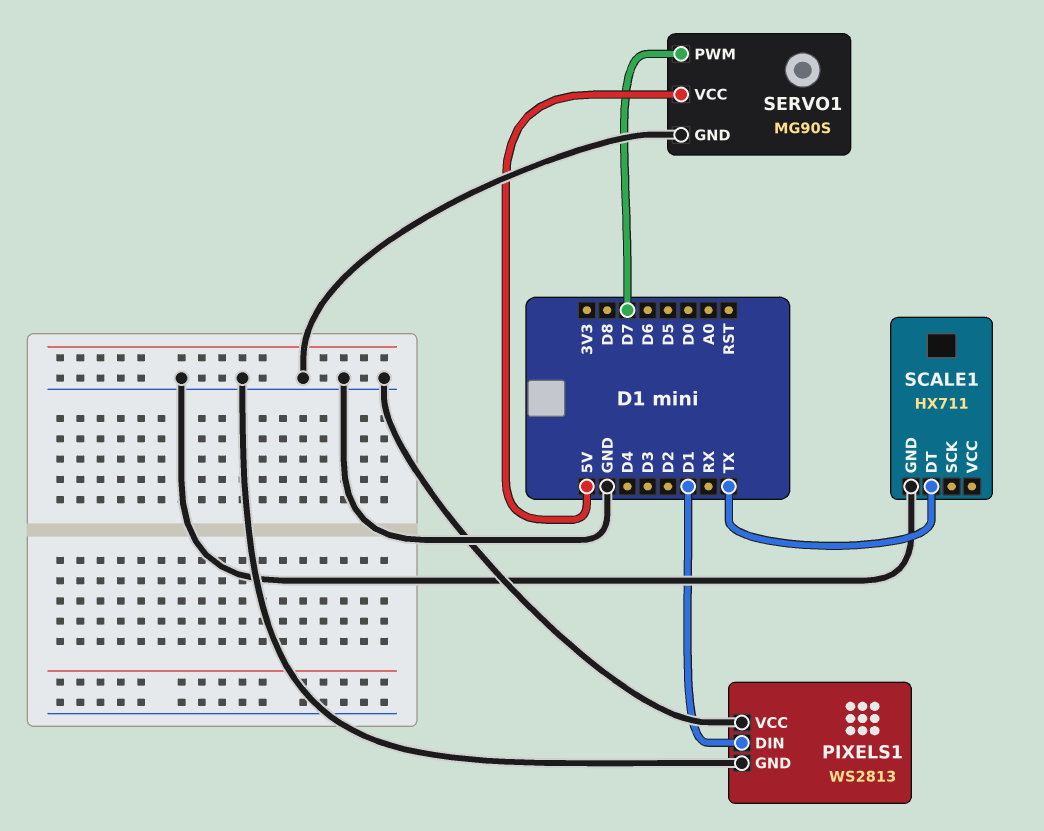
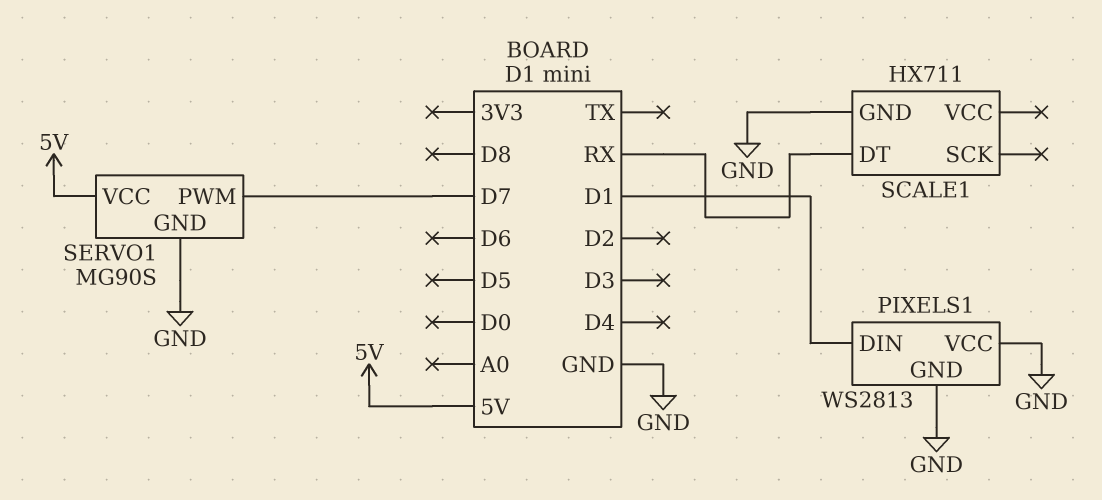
SCALE1 pin DT: TX -> RX

